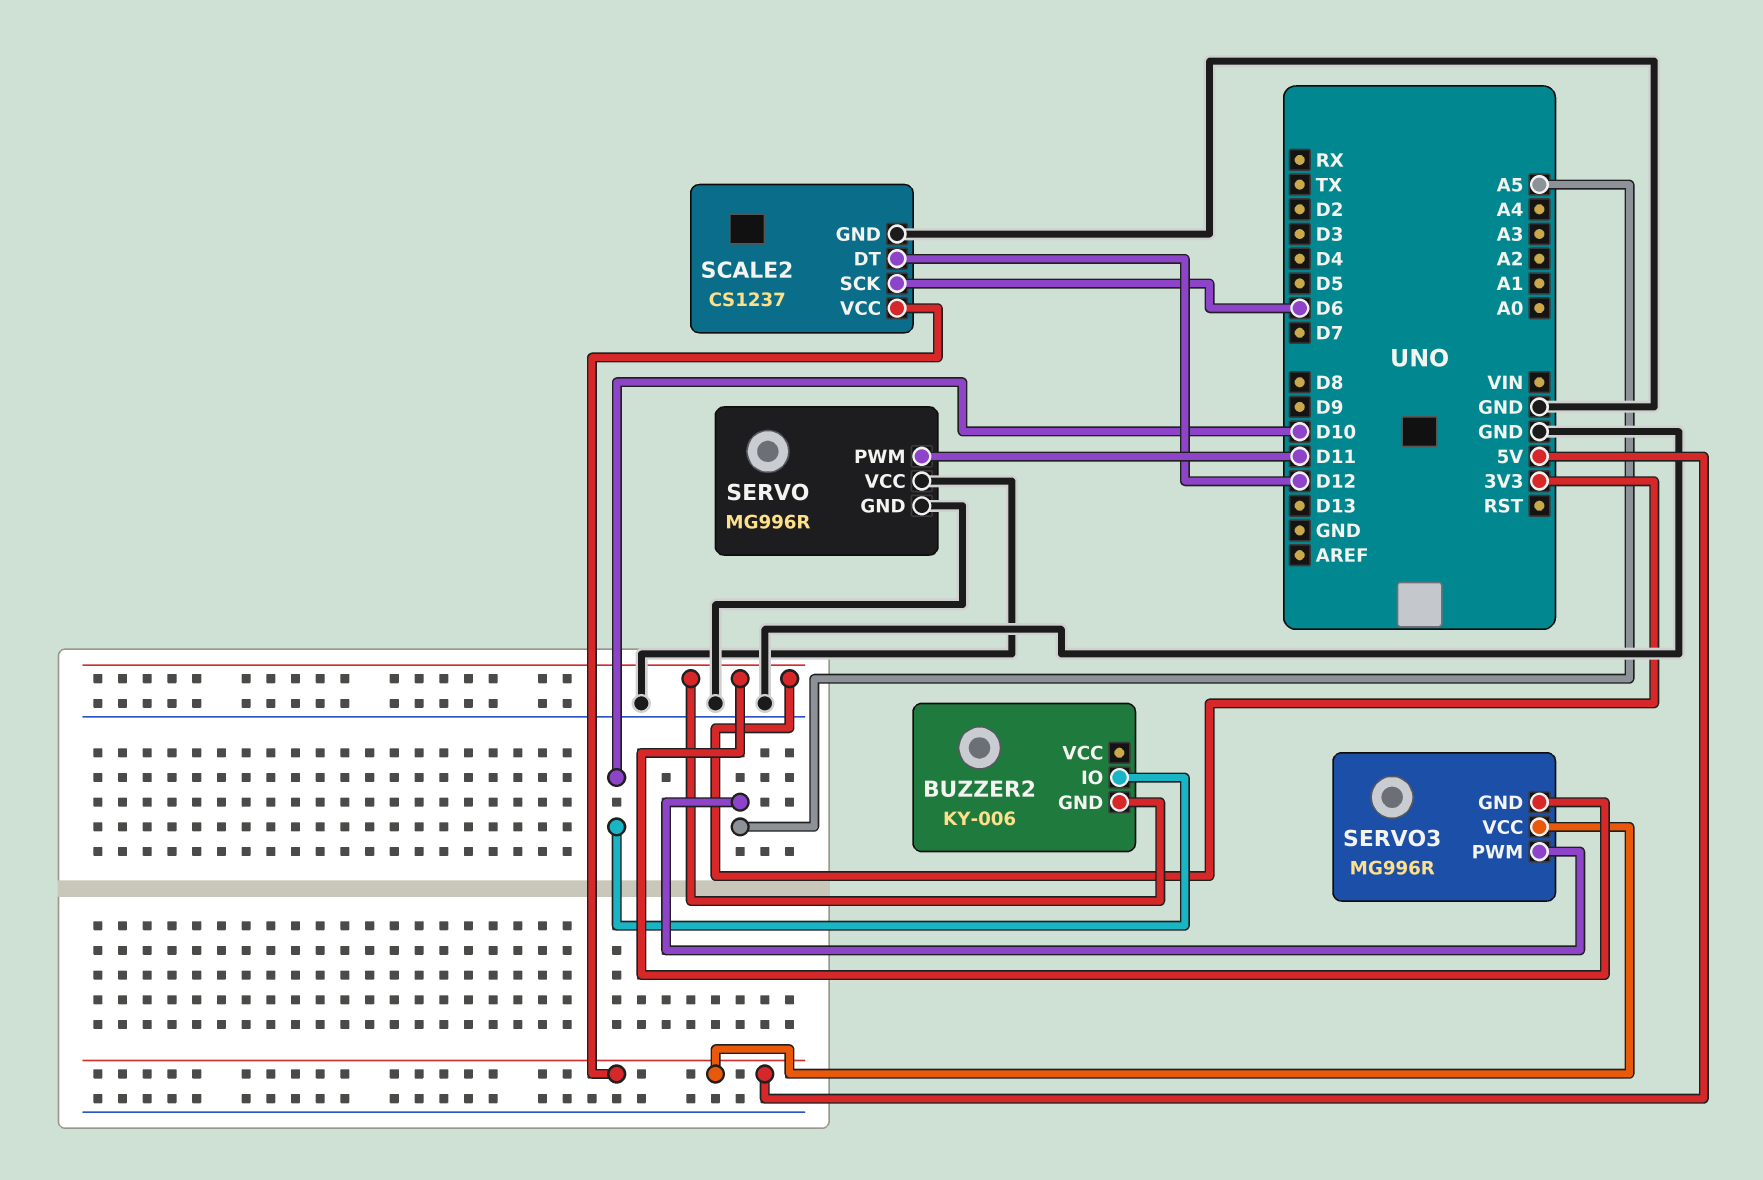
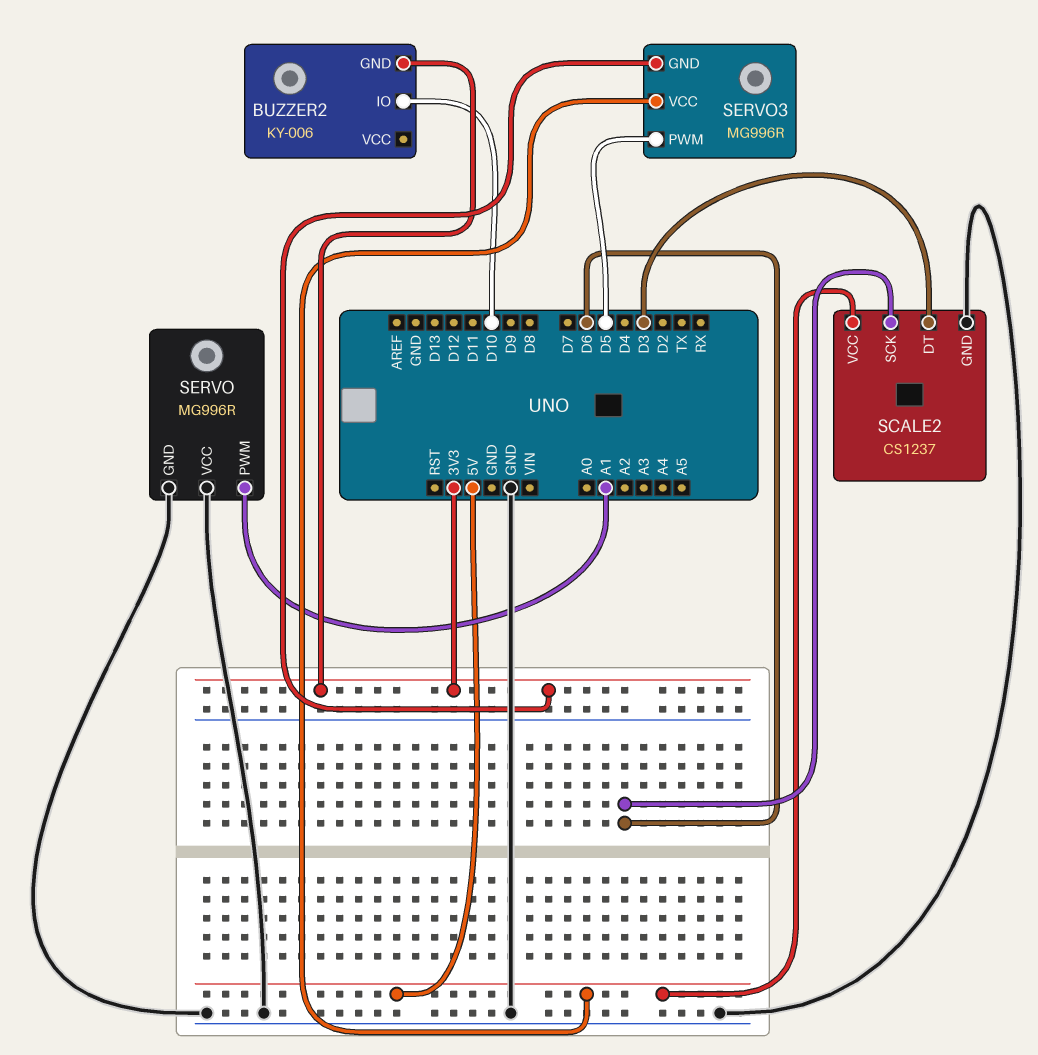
SCALE2 pin DT: D12 -> D3
SERVO pin PWM: D11 -> A1
SERVO3 pin PWM: A5 -> D5

